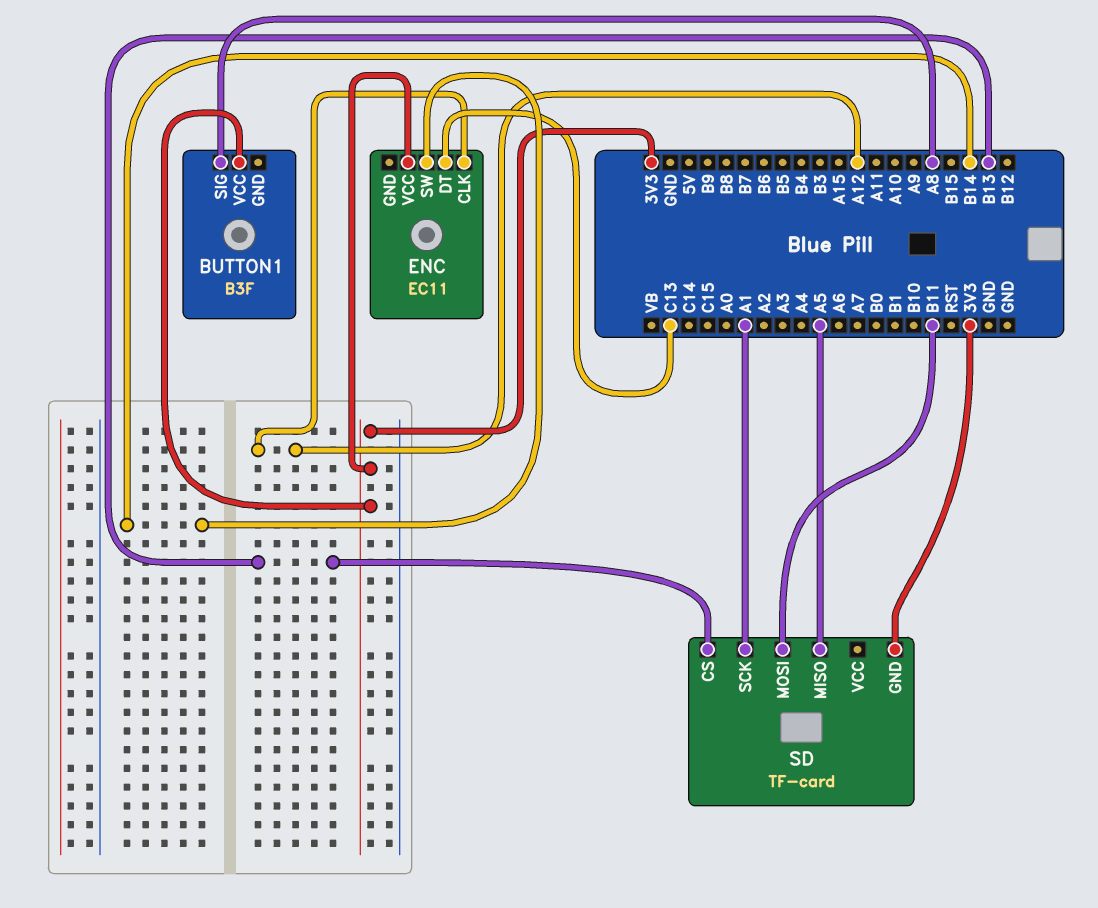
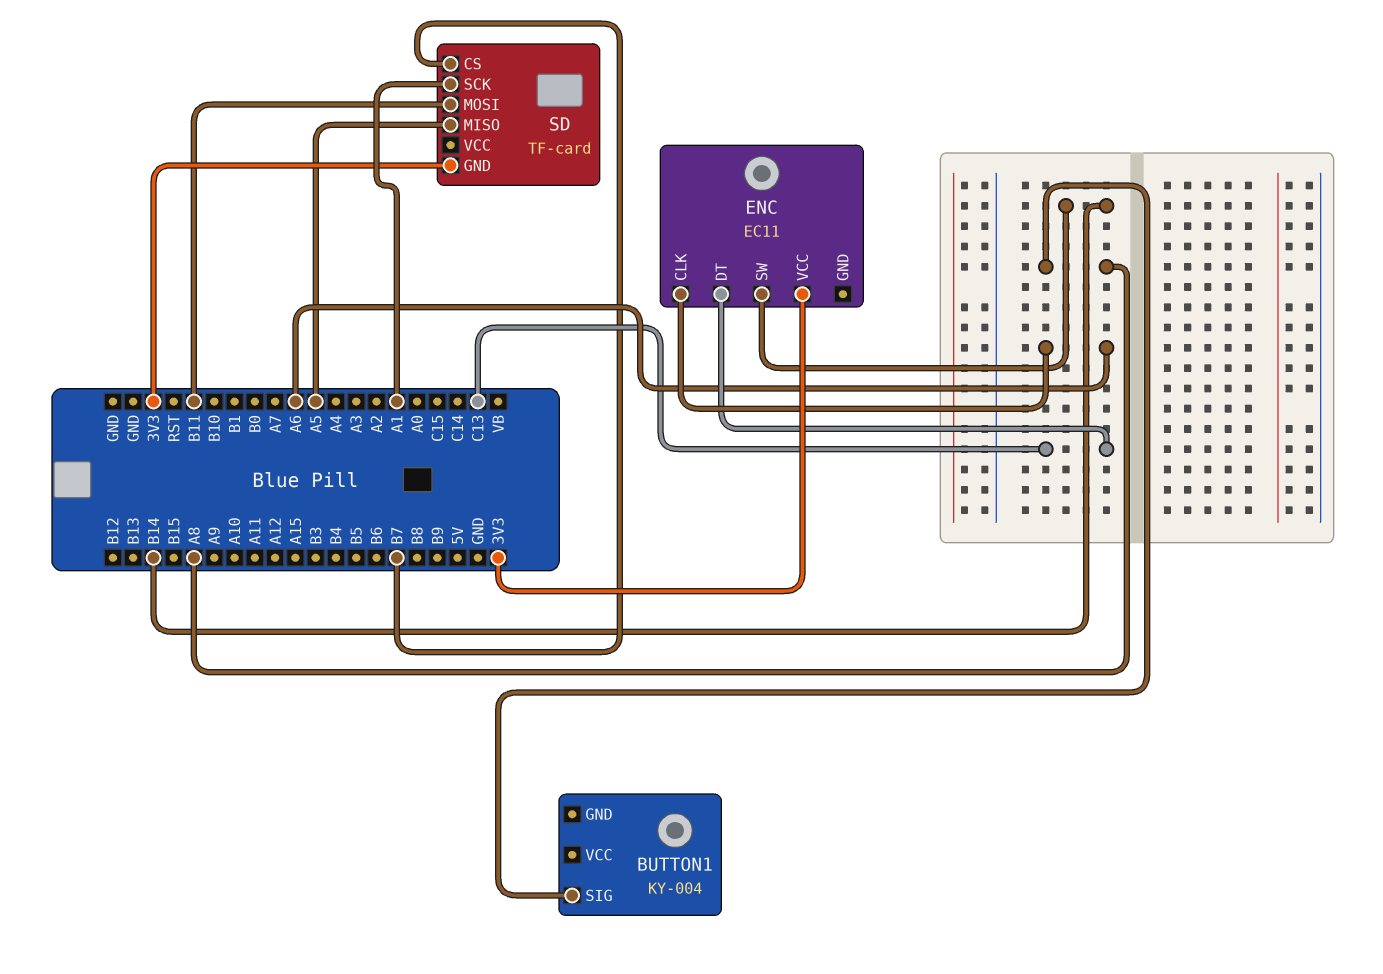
BUTTON1: B3F -> KY-004
BUTTON1 pin VCC: 3V3 -> none
ENC pin CLK: A12 -> A6
SD pin CS: B13 -> B7

